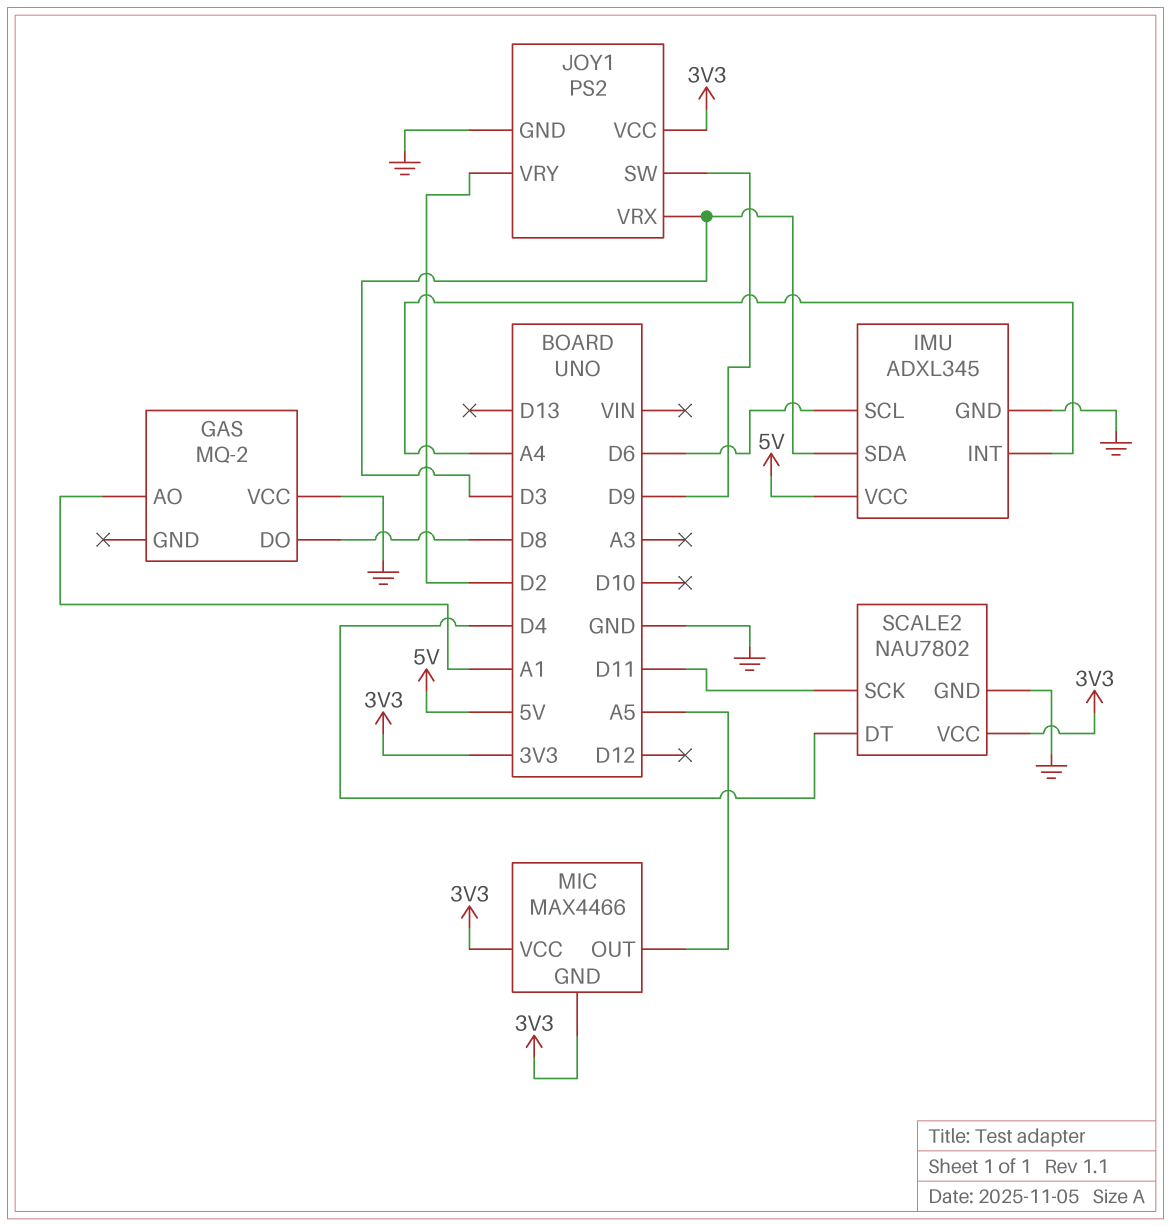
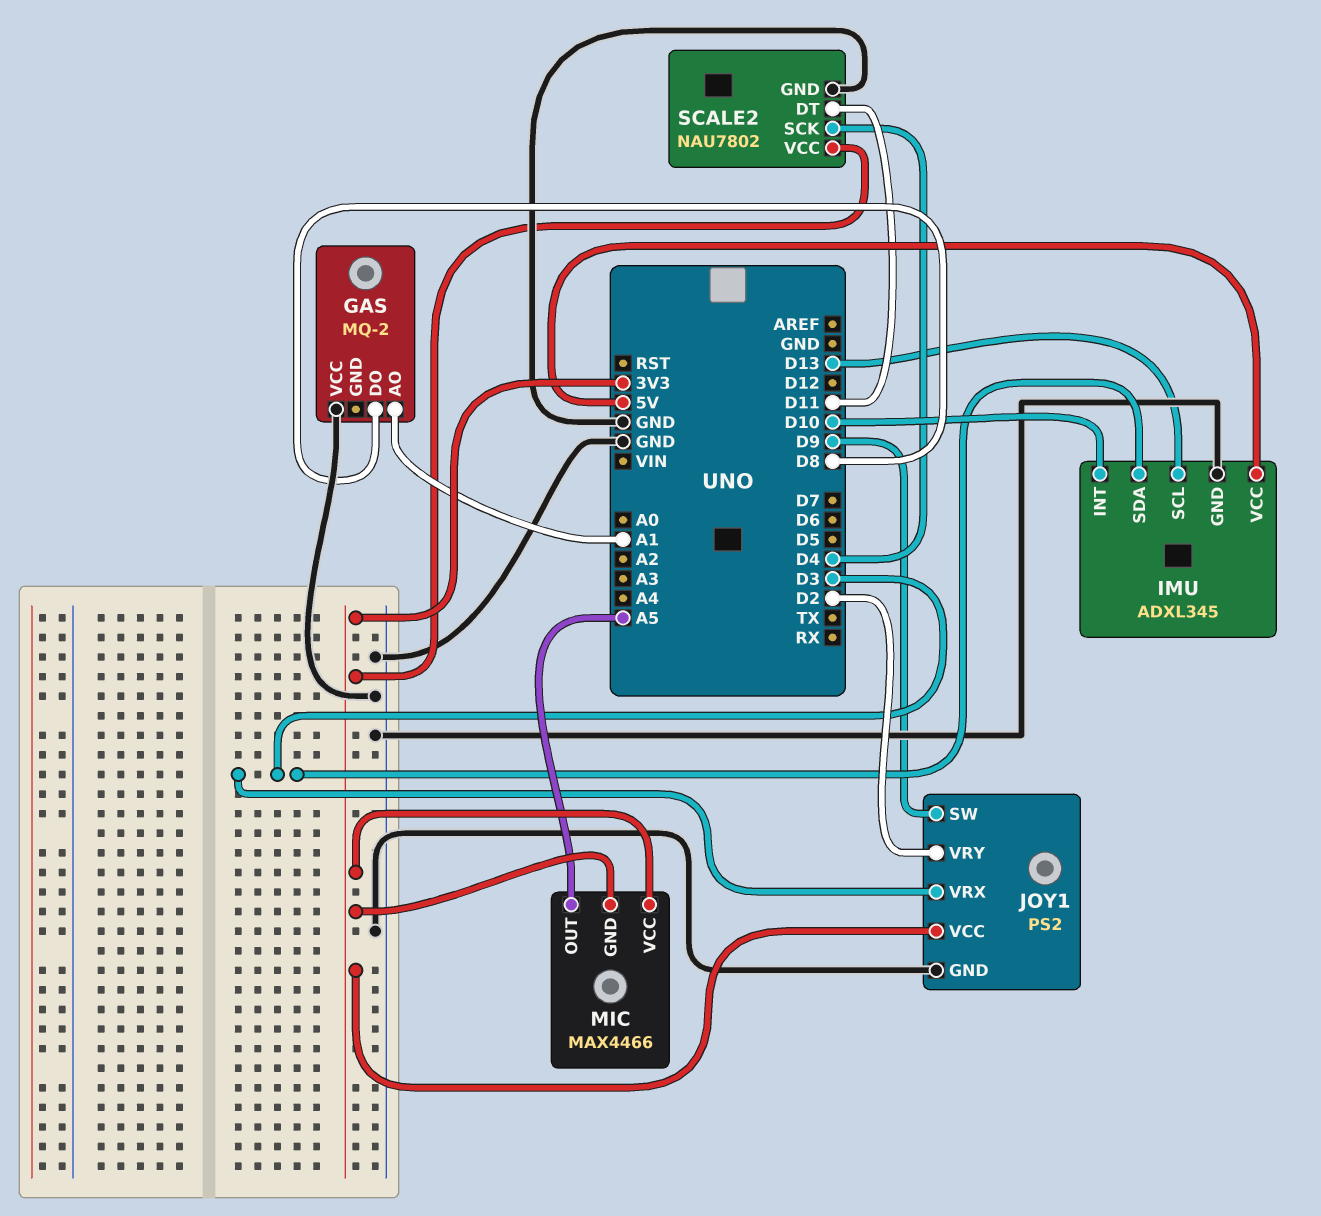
IMU pin INT: A4 -> D10
IMU pin SCL: D6 -> D13
SCALE2 pin DT: D4 -> D11
SCALE2 pin SCK: D11 -> D4

